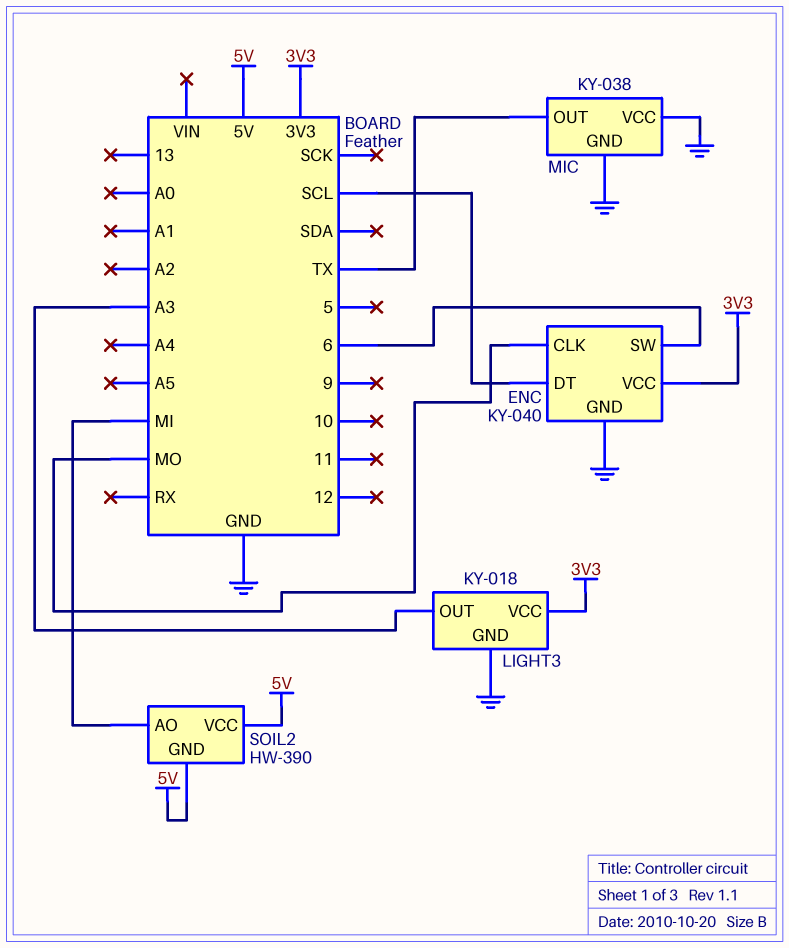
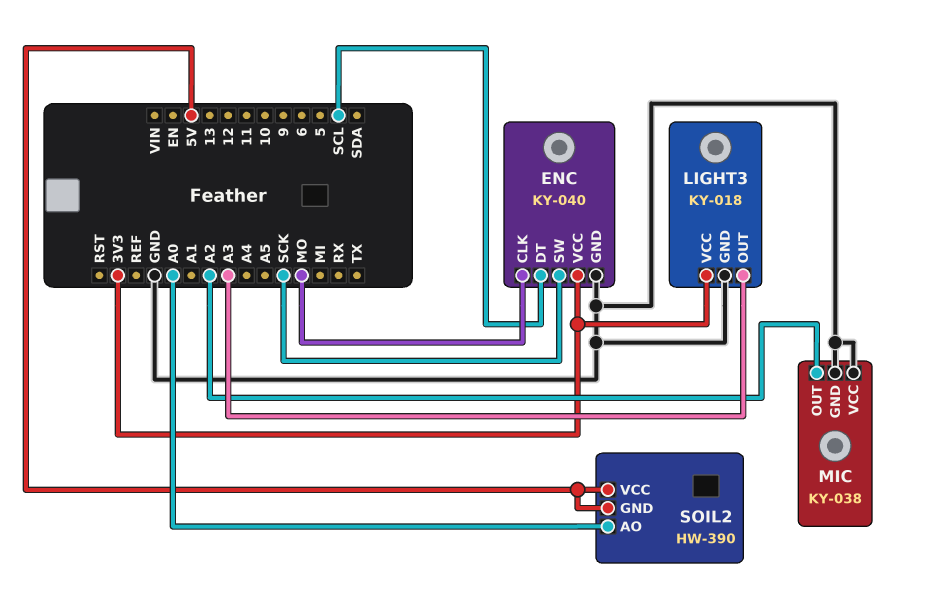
ENC pin SW: 6 -> SCK
MIC pin OUT: TX -> A2
SOIL2 pin AO: MI -> A0

